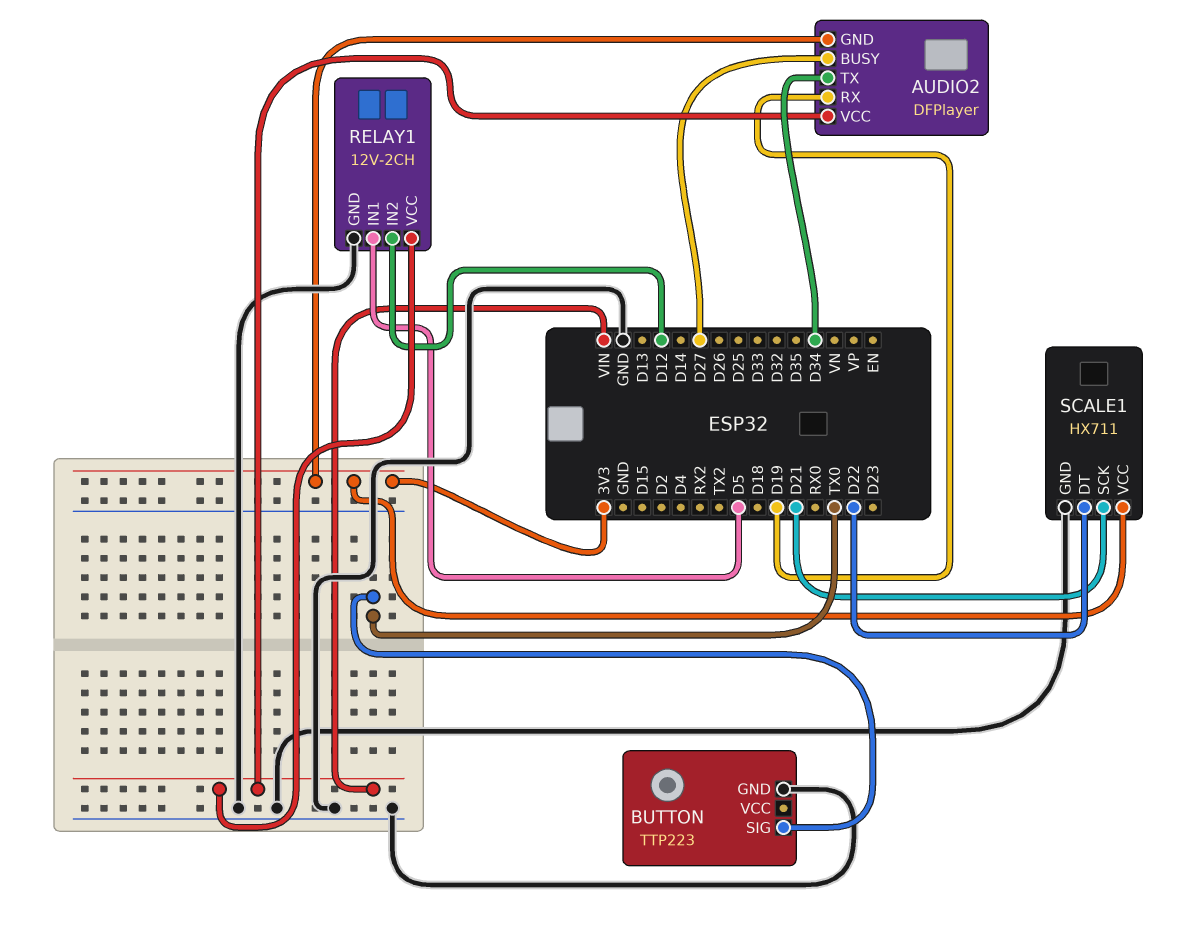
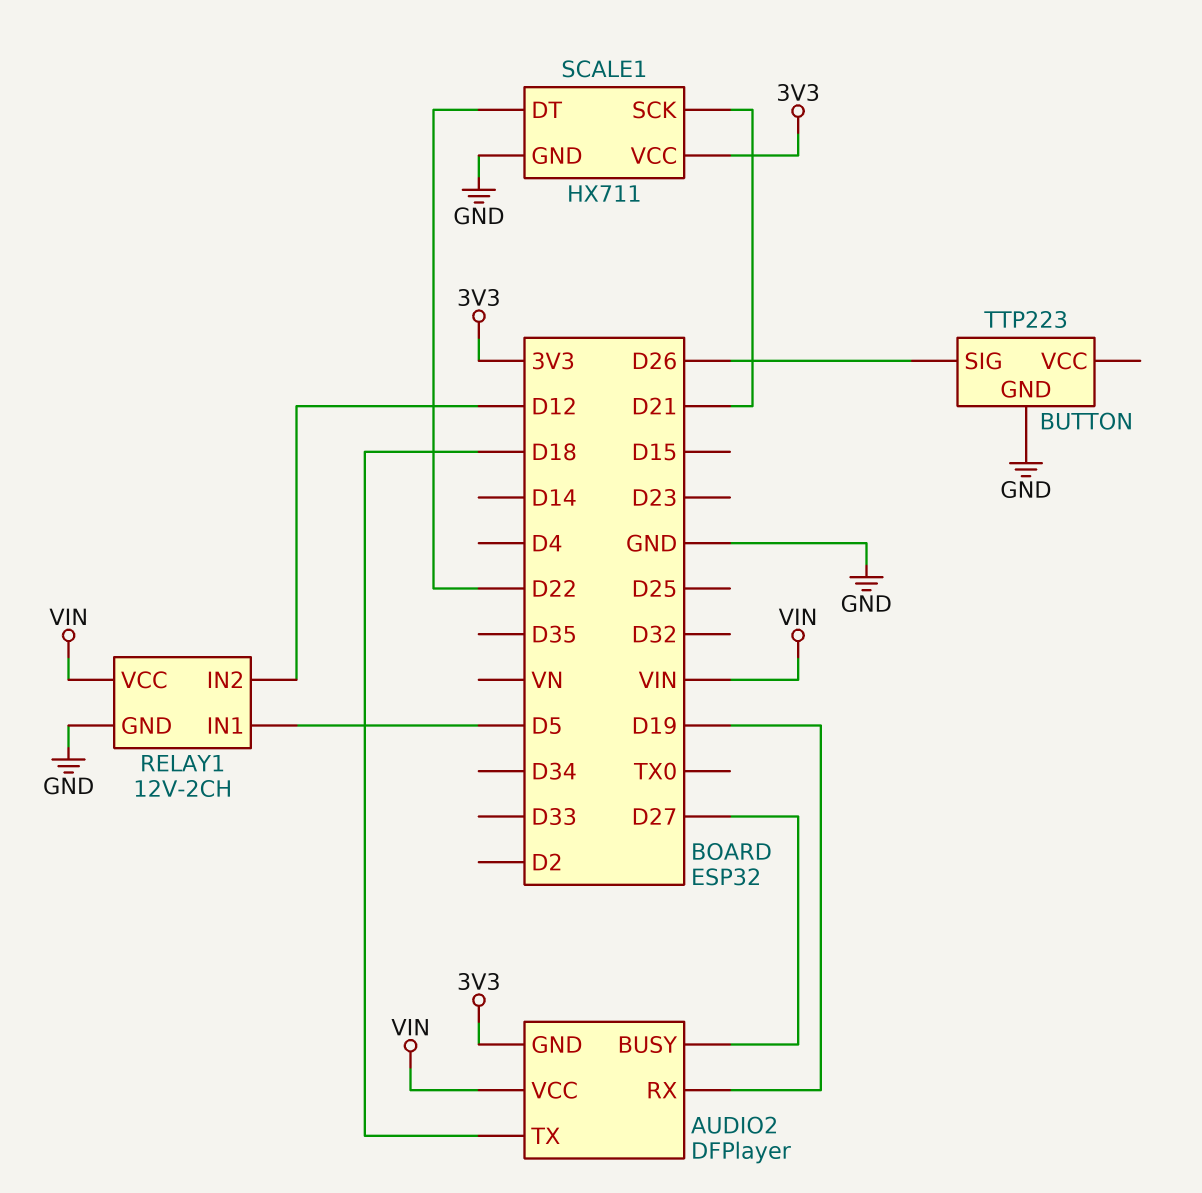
AUDIO2 pin TX: D34 -> D18
BUTTON pin SIG: TX0 -> D26

